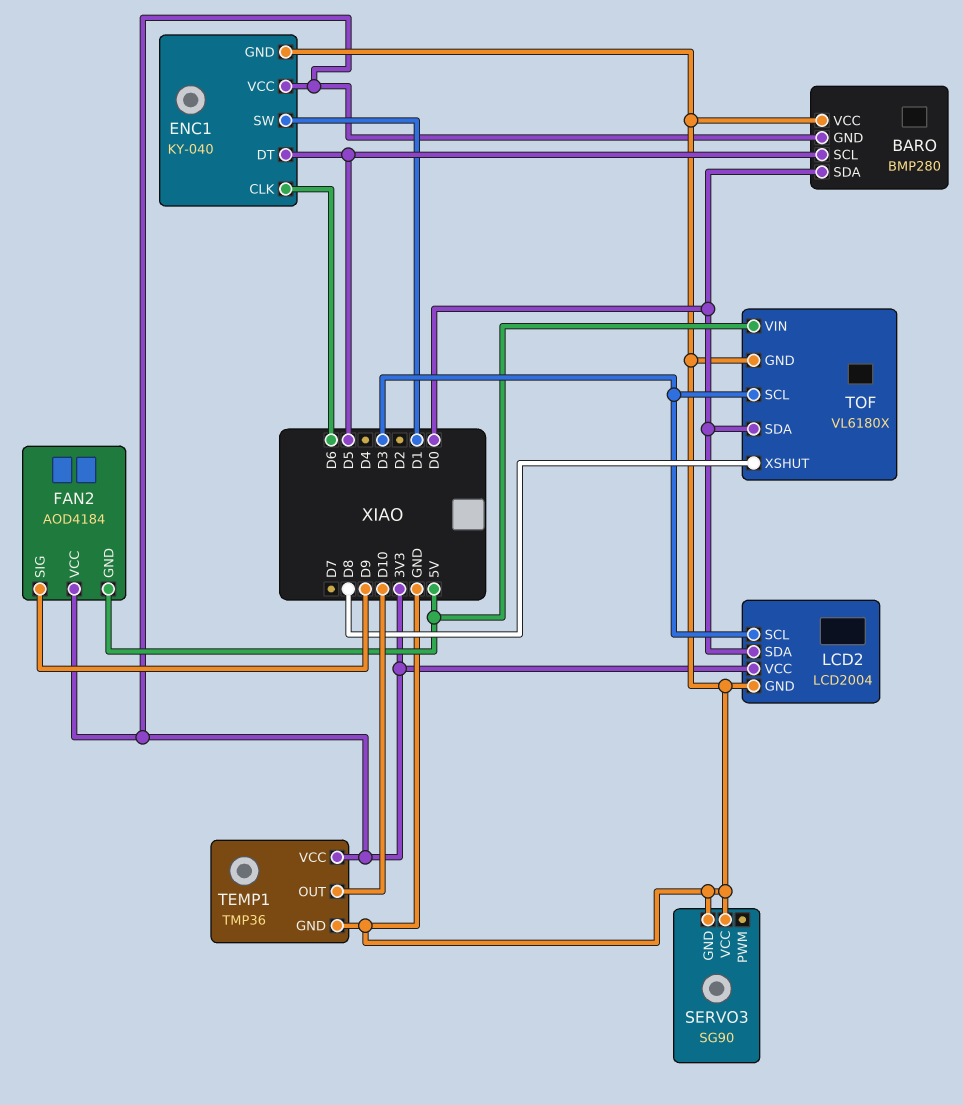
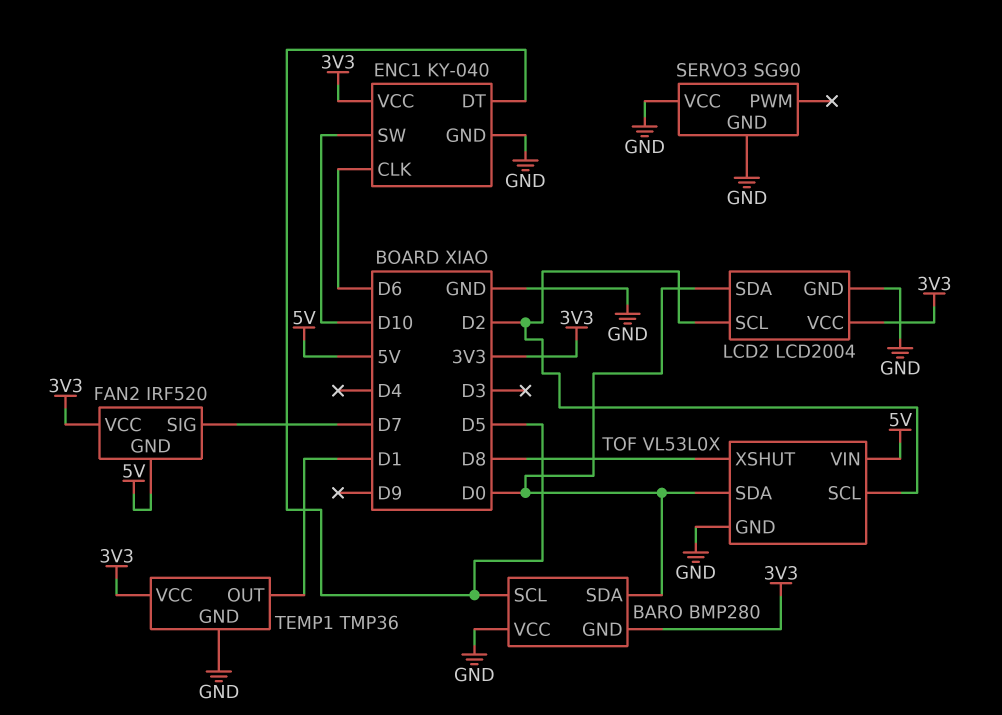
ENC1 pin SW: D1 -> D10
FAN2: AOD4184 -> IRF520
FAN2 pin SIG: D9 -> D7
LCD2 pin SCL: D3 -> D2
TEMP1 pin OUT: D10 -> D1
TOF: VL6180X -> VL53L0X
TOF pin SCL: D3 -> D2

